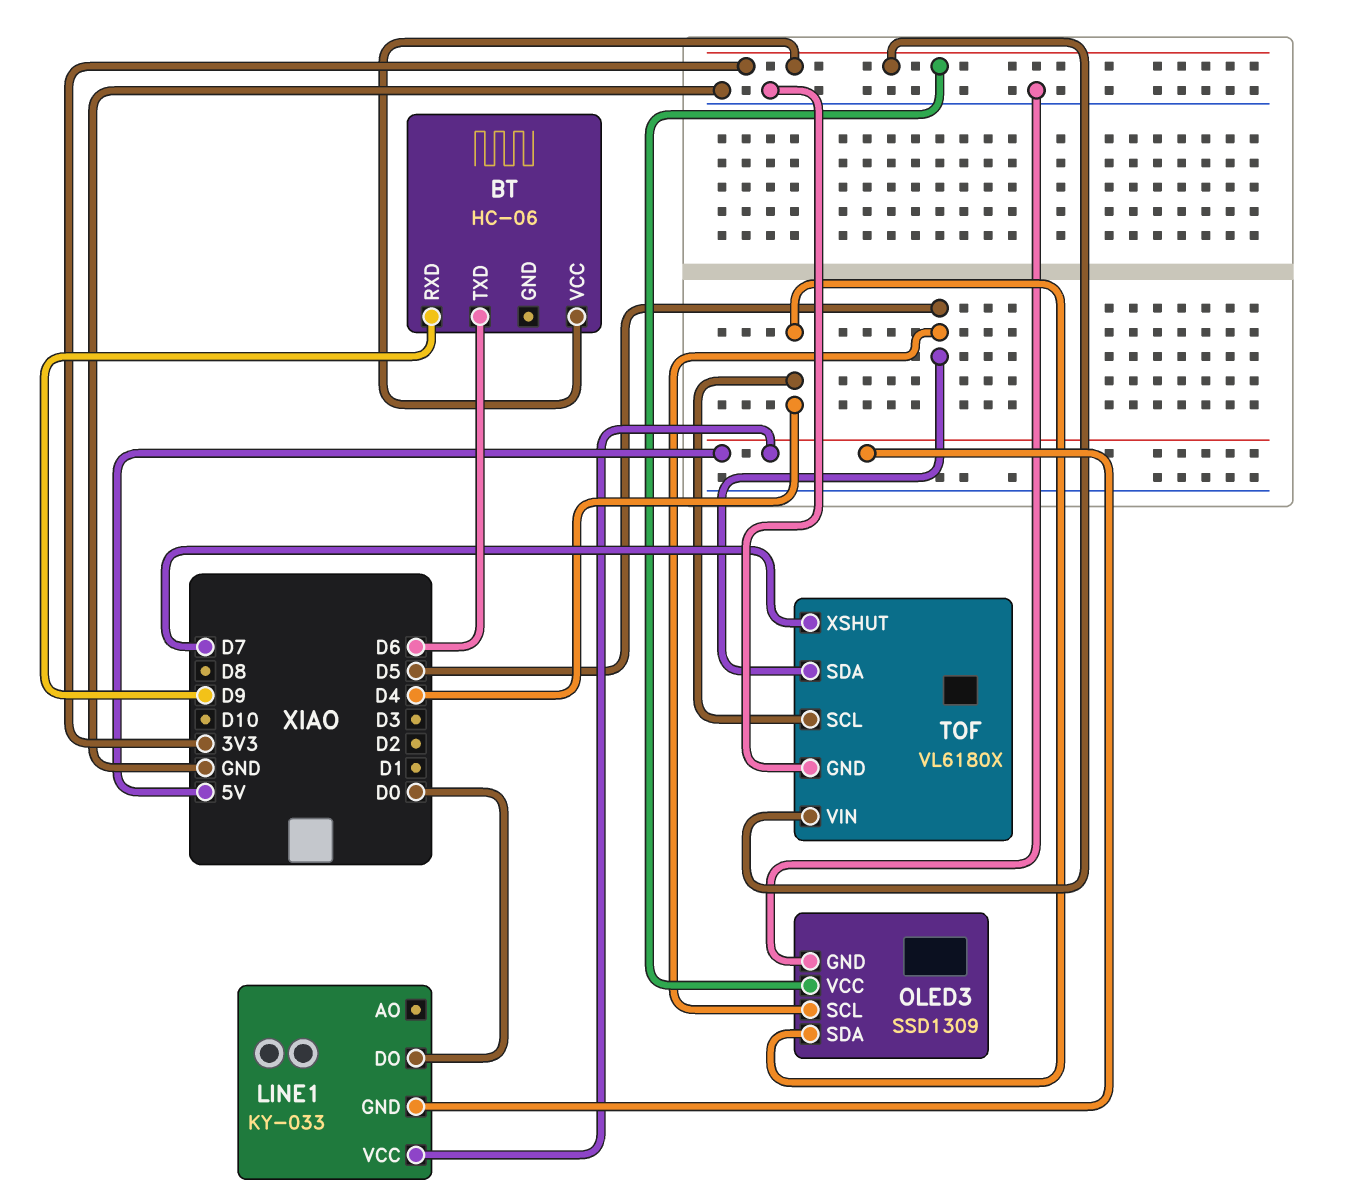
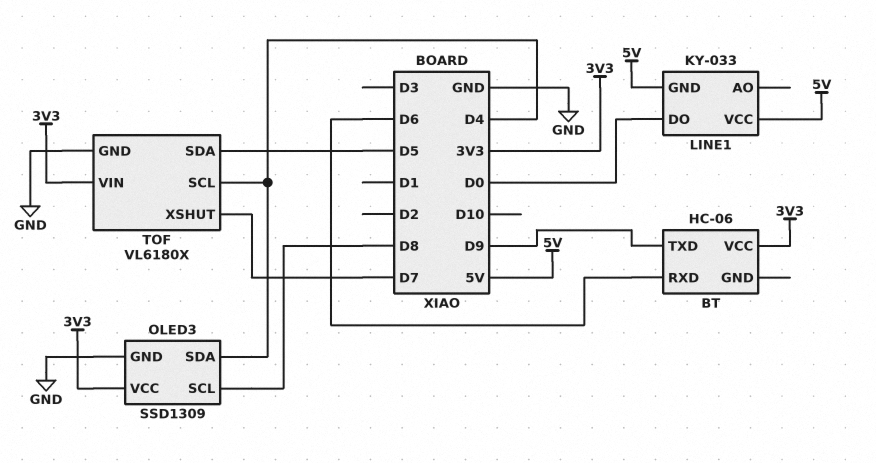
BT pin RXD: D9 -> D6
BT pin TXD: D6 -> D9
OLED3 pin SCL: D5 -> D8

